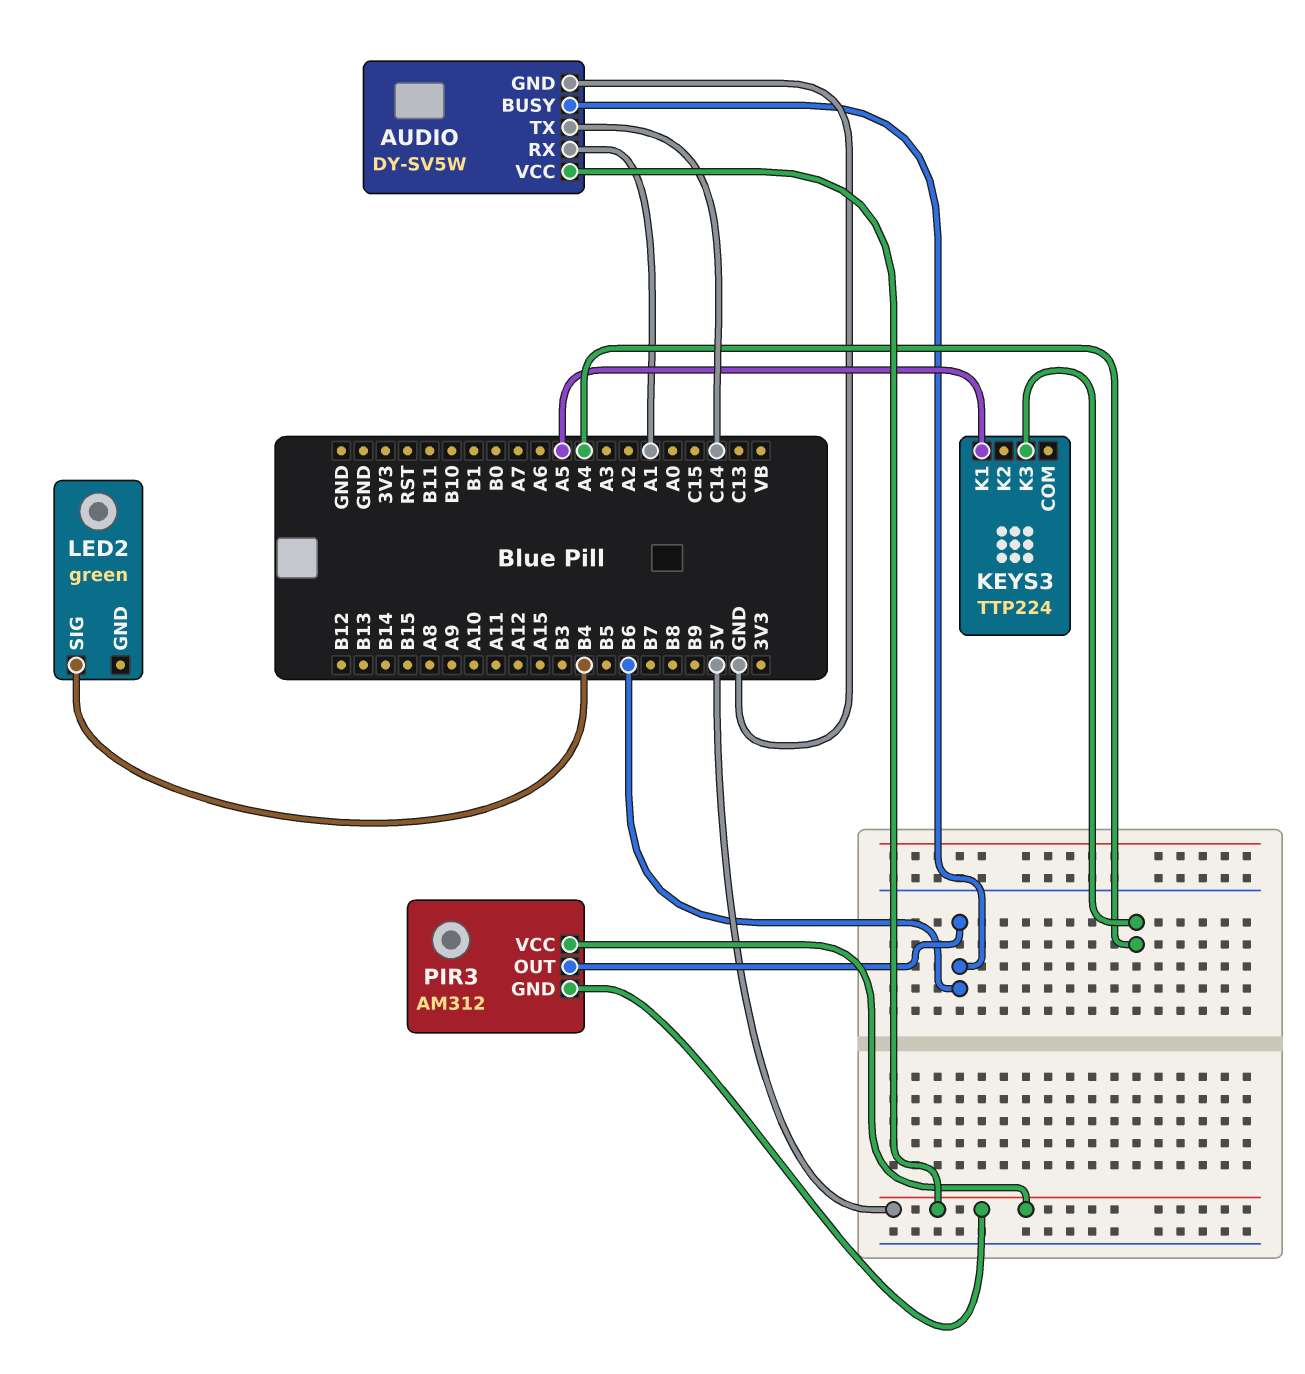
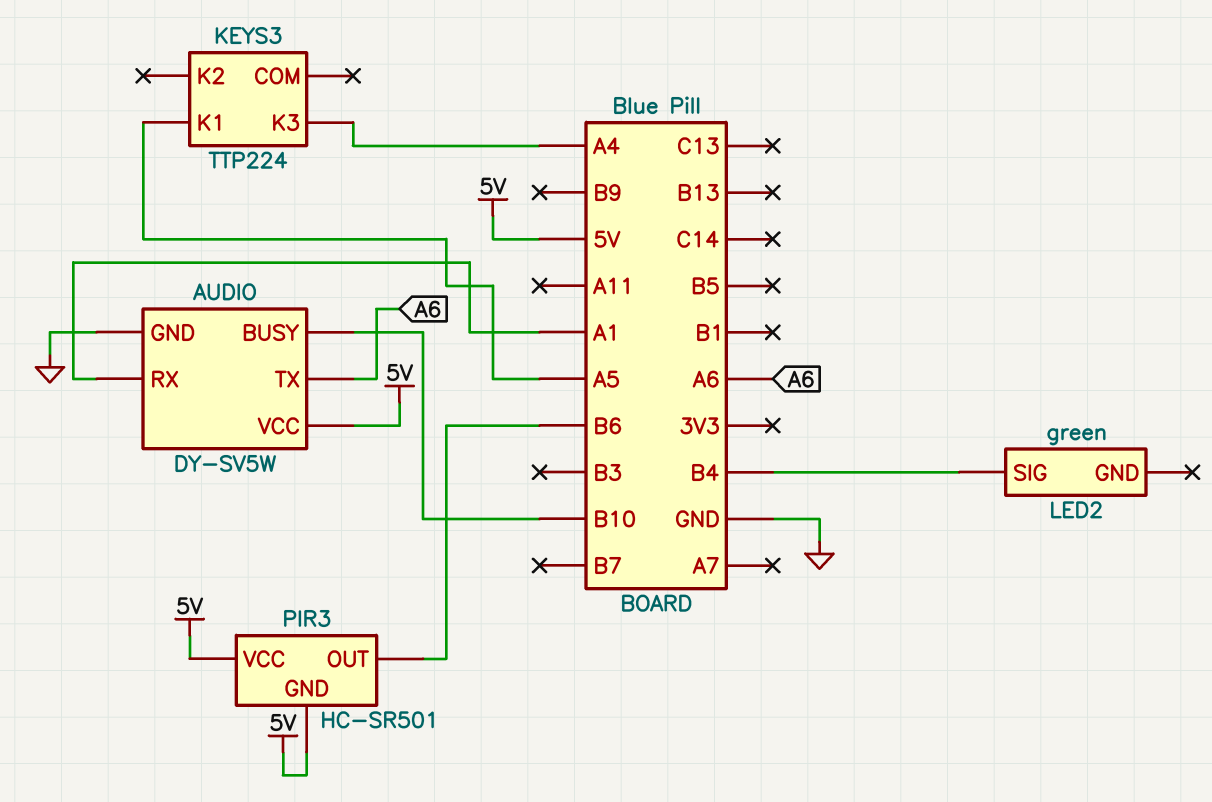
AUDIO pin BUSY: B6 -> B10
AUDIO pin TX: C14 -> A6
PIR3: AM312 -> HC-SR501

